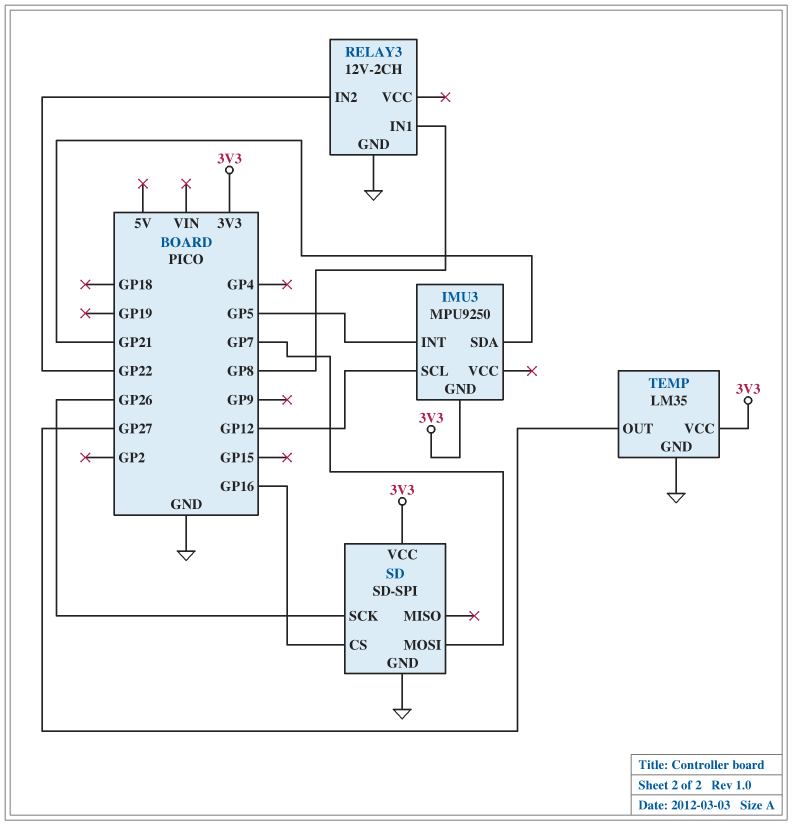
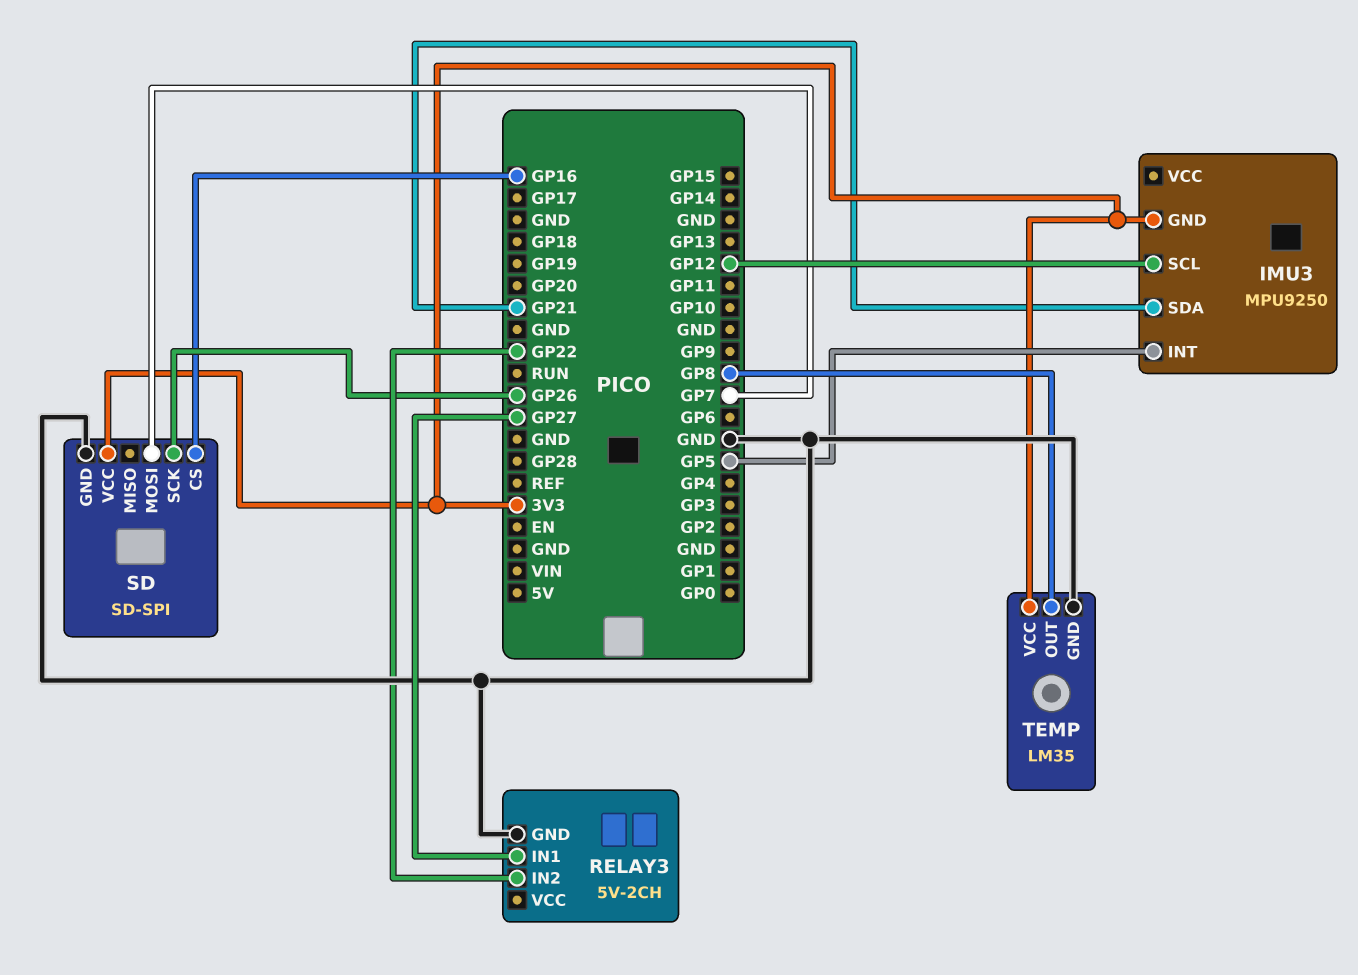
RELAY3: 12V-2CH -> 5V-2CH
RELAY3 pin IN1: GP8 -> GP27
TEMP pin OUT: GP27 -> GP8

